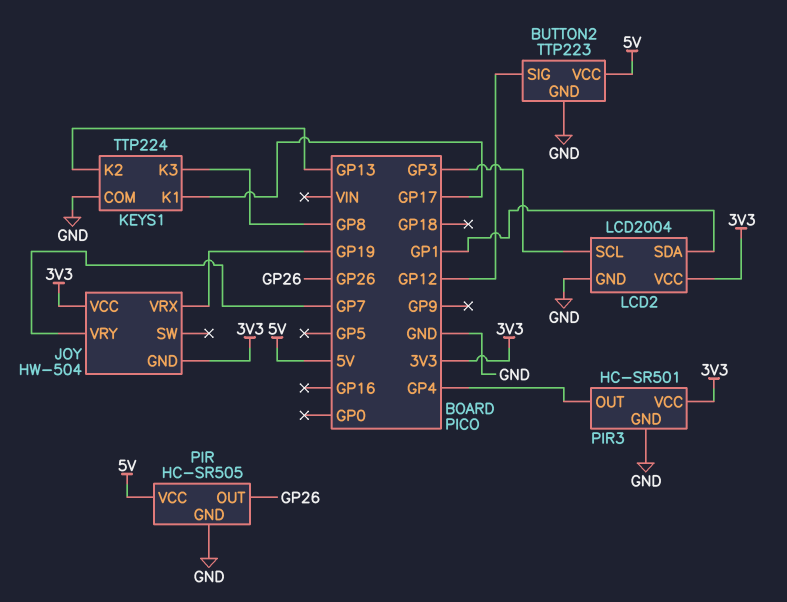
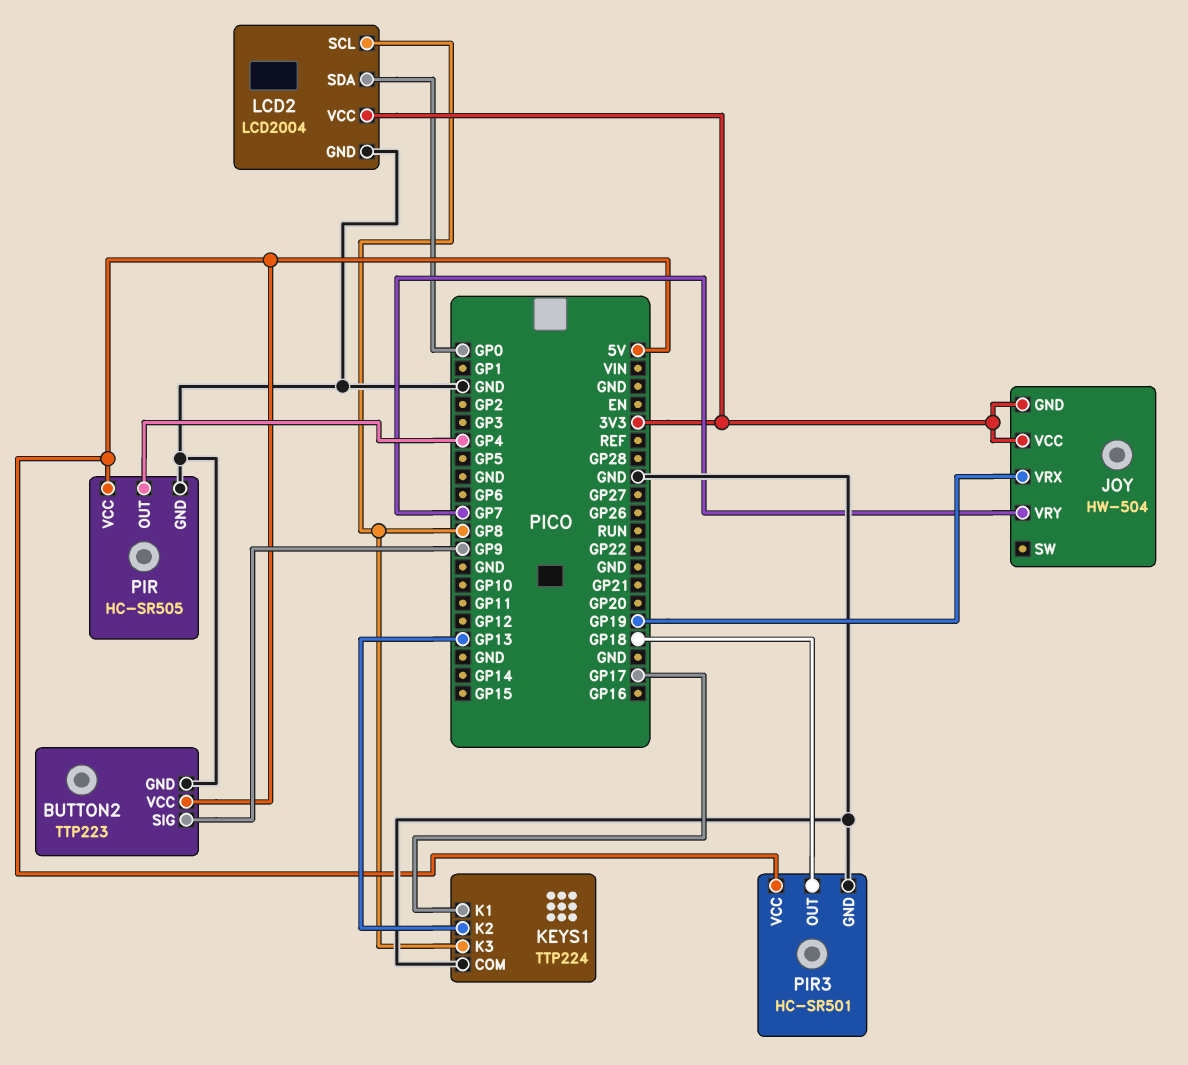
BUTTON2 pin SIG: GP12 -> GP9
LCD2 pin SCL: GP3 -> GP8
LCD2 pin SDA: GP1 -> GP0
PIR pin OUT: GP26 -> GP4
PIR3 pin OUT: GP4 -> GP18
PIR3 pin VCC: 3V3 -> 5V

